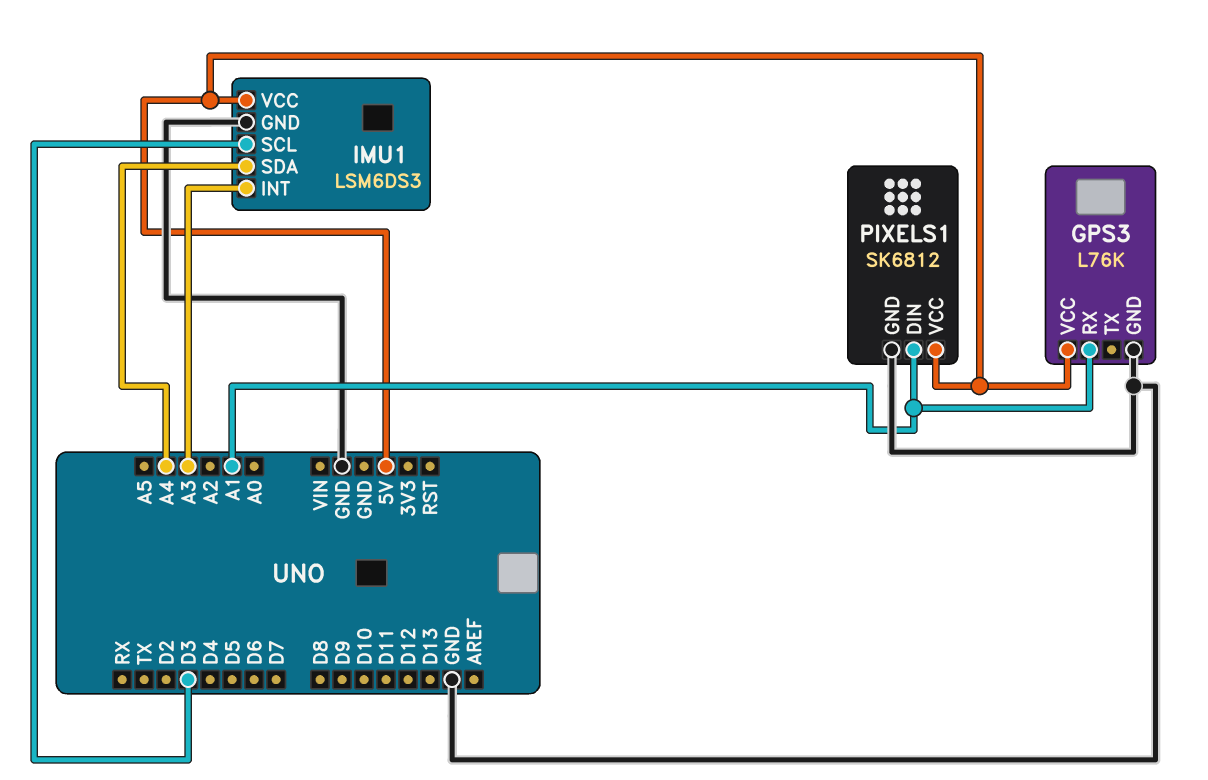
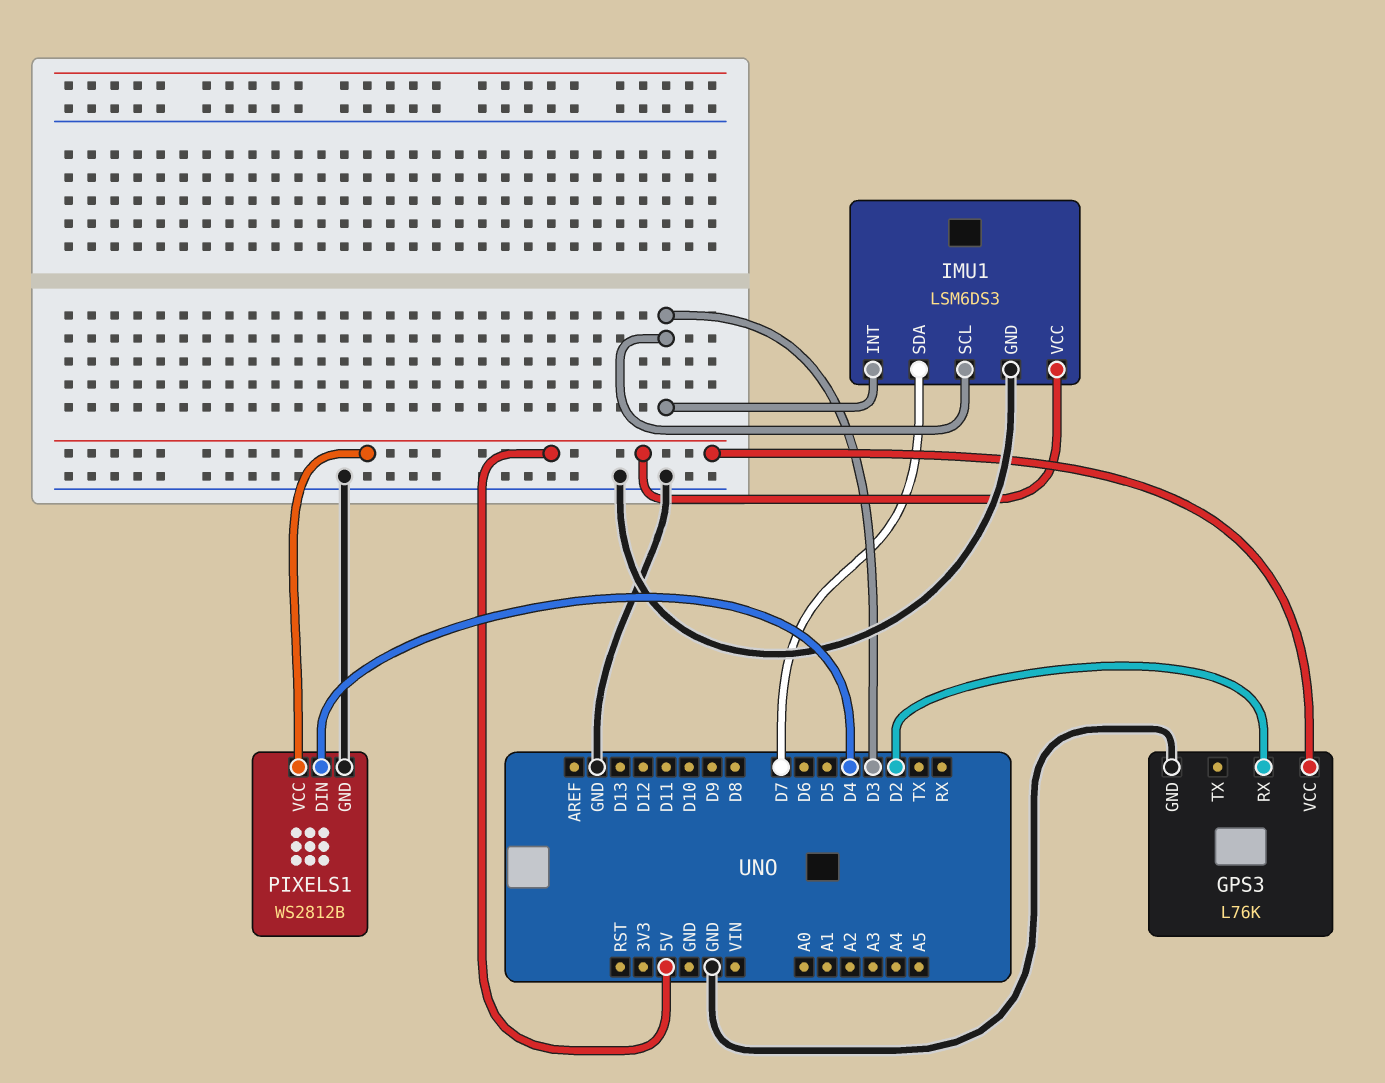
GPS3 pin RX: A1 -> D2
IMU1 pin INT: A3 -> D3
IMU1 pin SDA: A4 -> D7
PIXELS1: SK6812 -> WS2812B
PIXELS1 pin DIN: A1 -> D4

